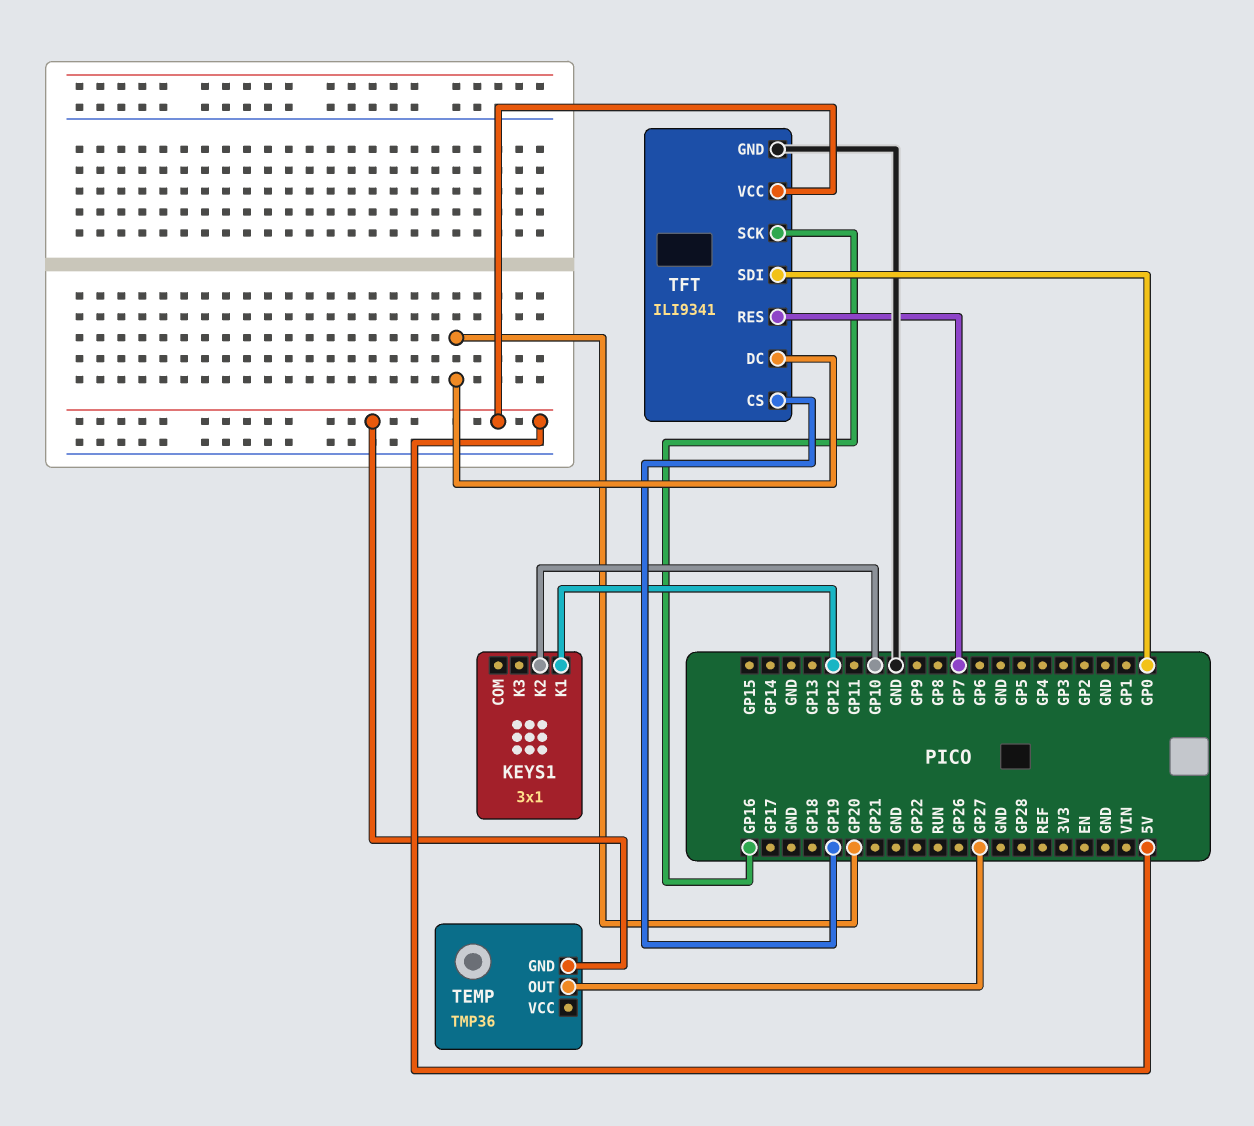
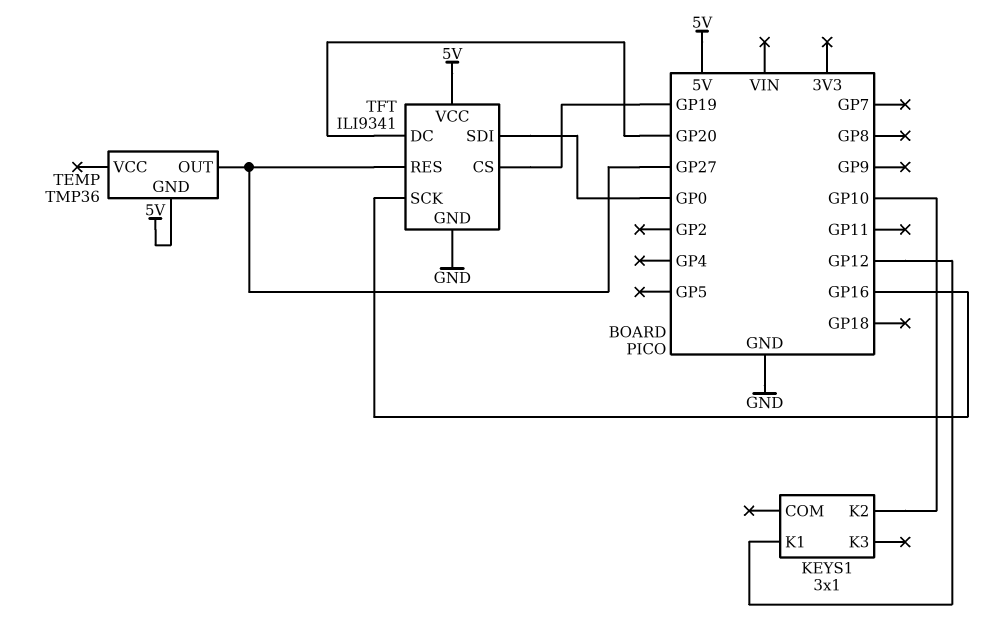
TFT pin RES: GP7 -> GP27

